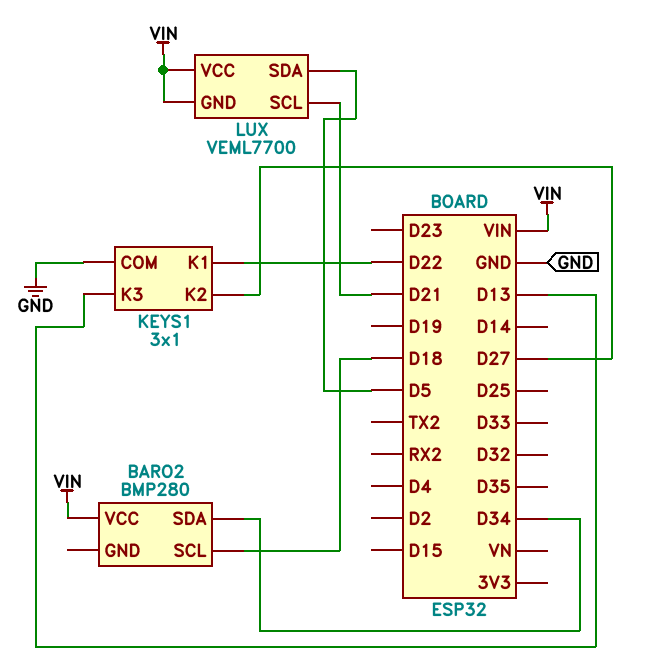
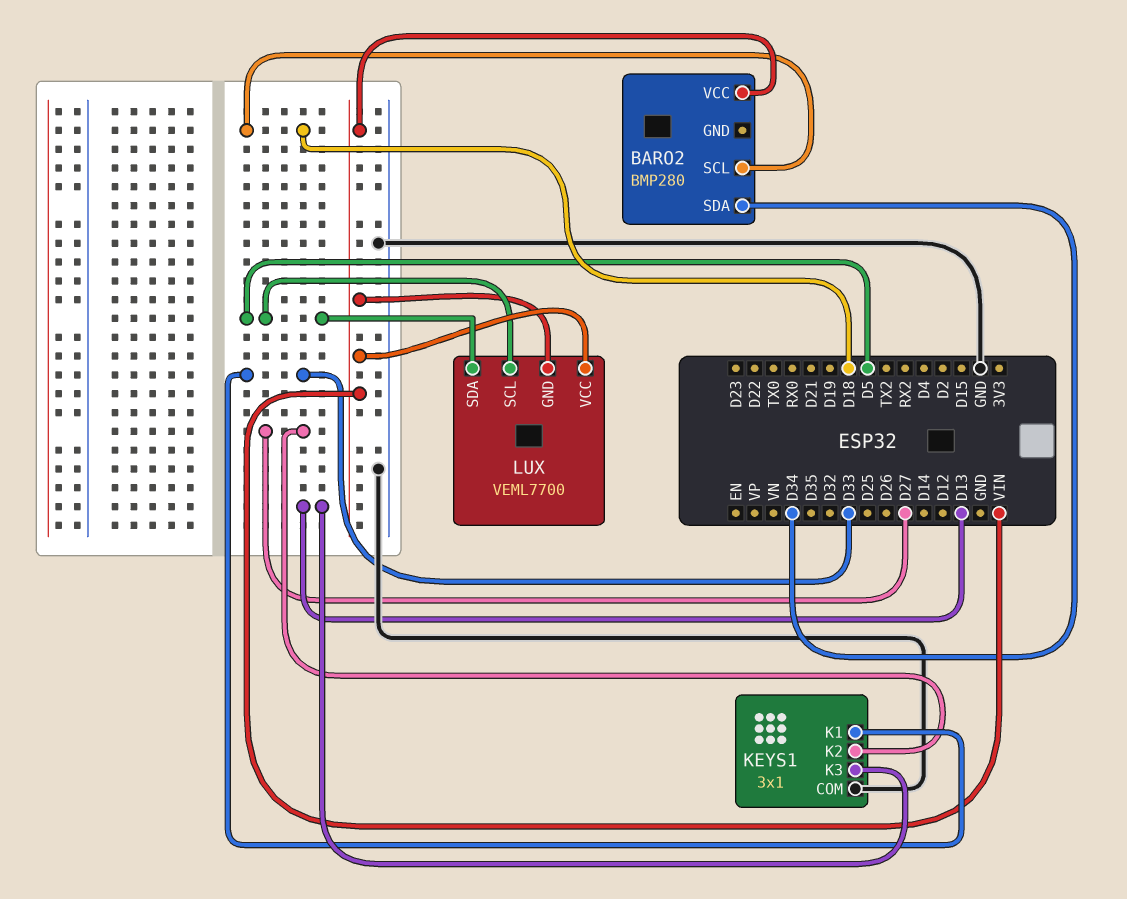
KEYS1 pin K1: D22 -> D33
LUX pin SCL: D21 -> D5

